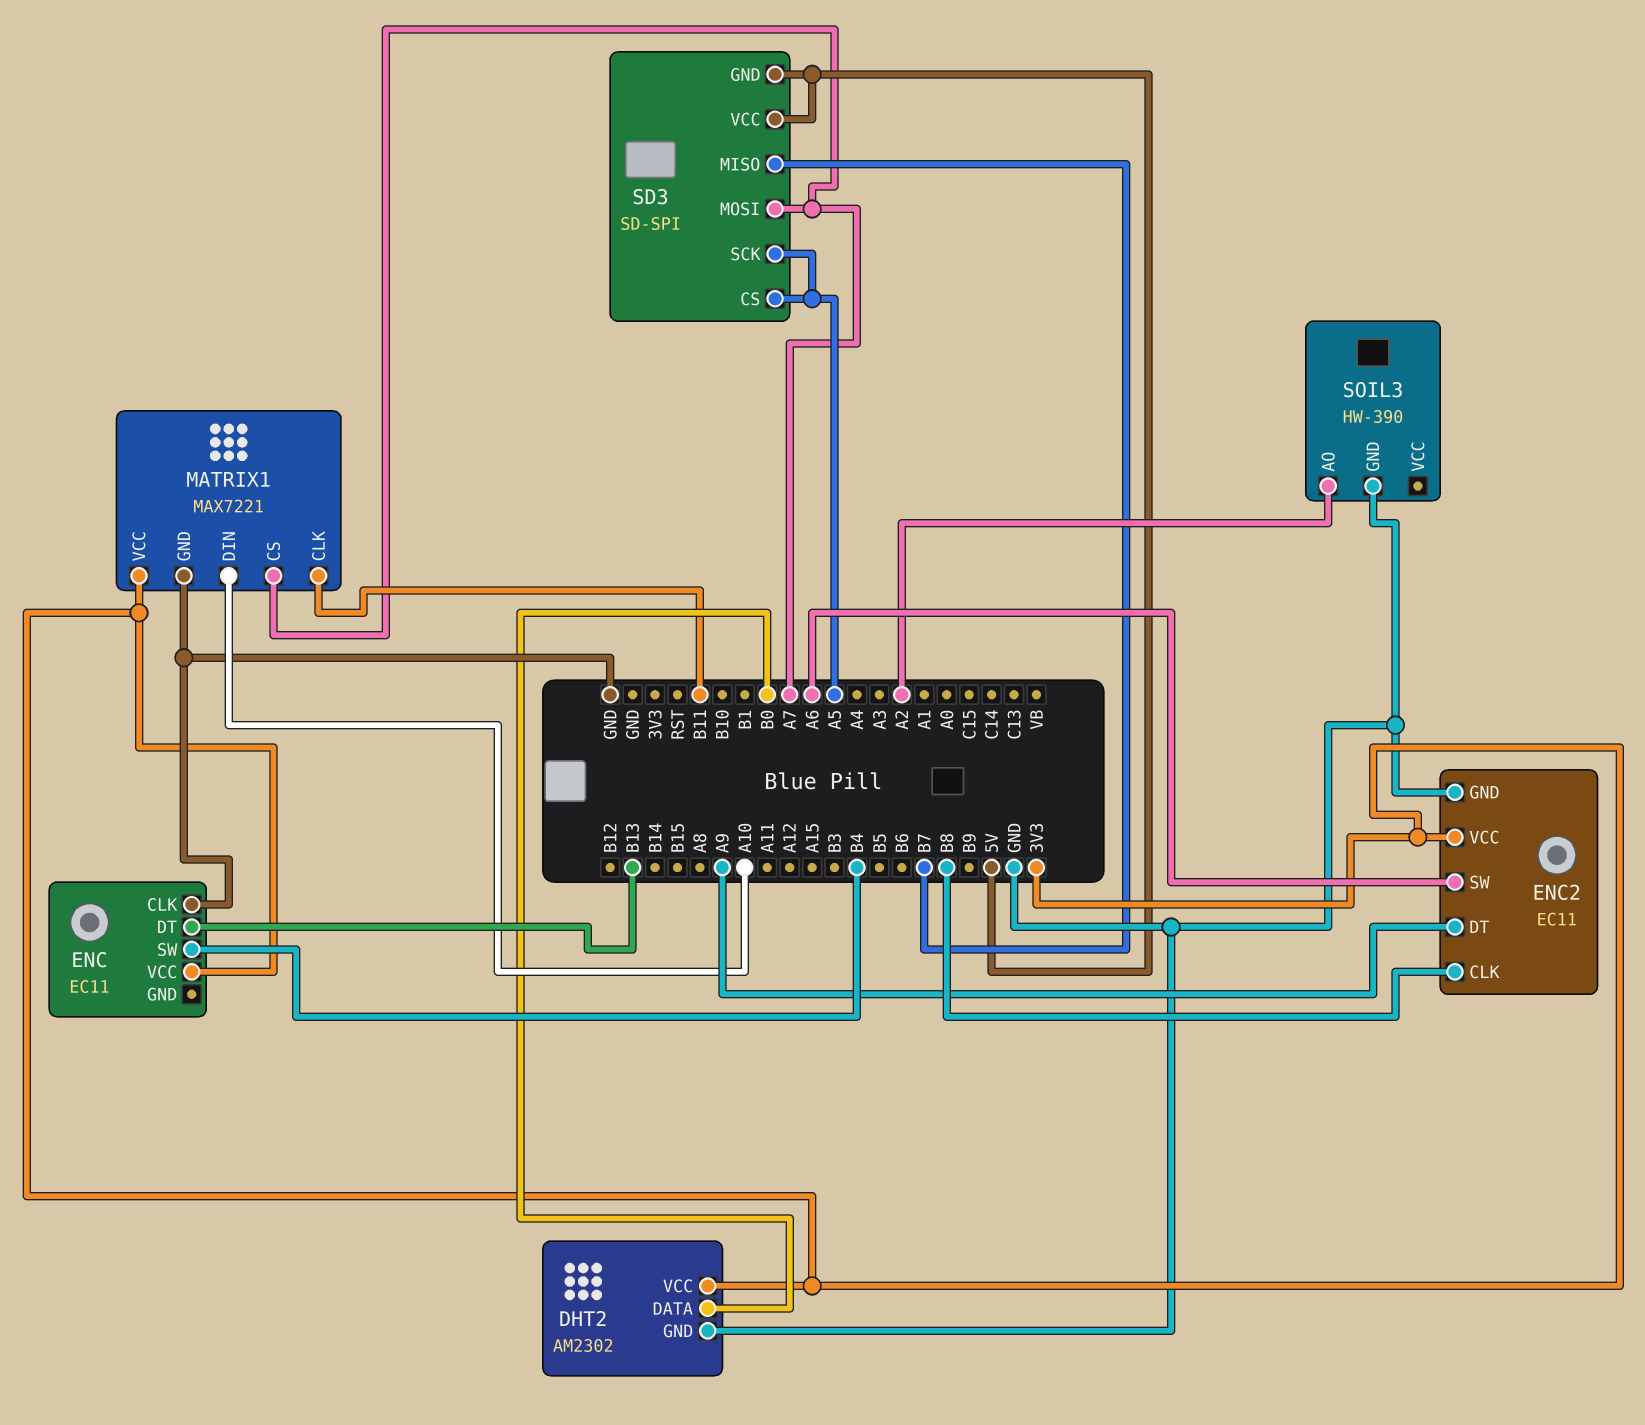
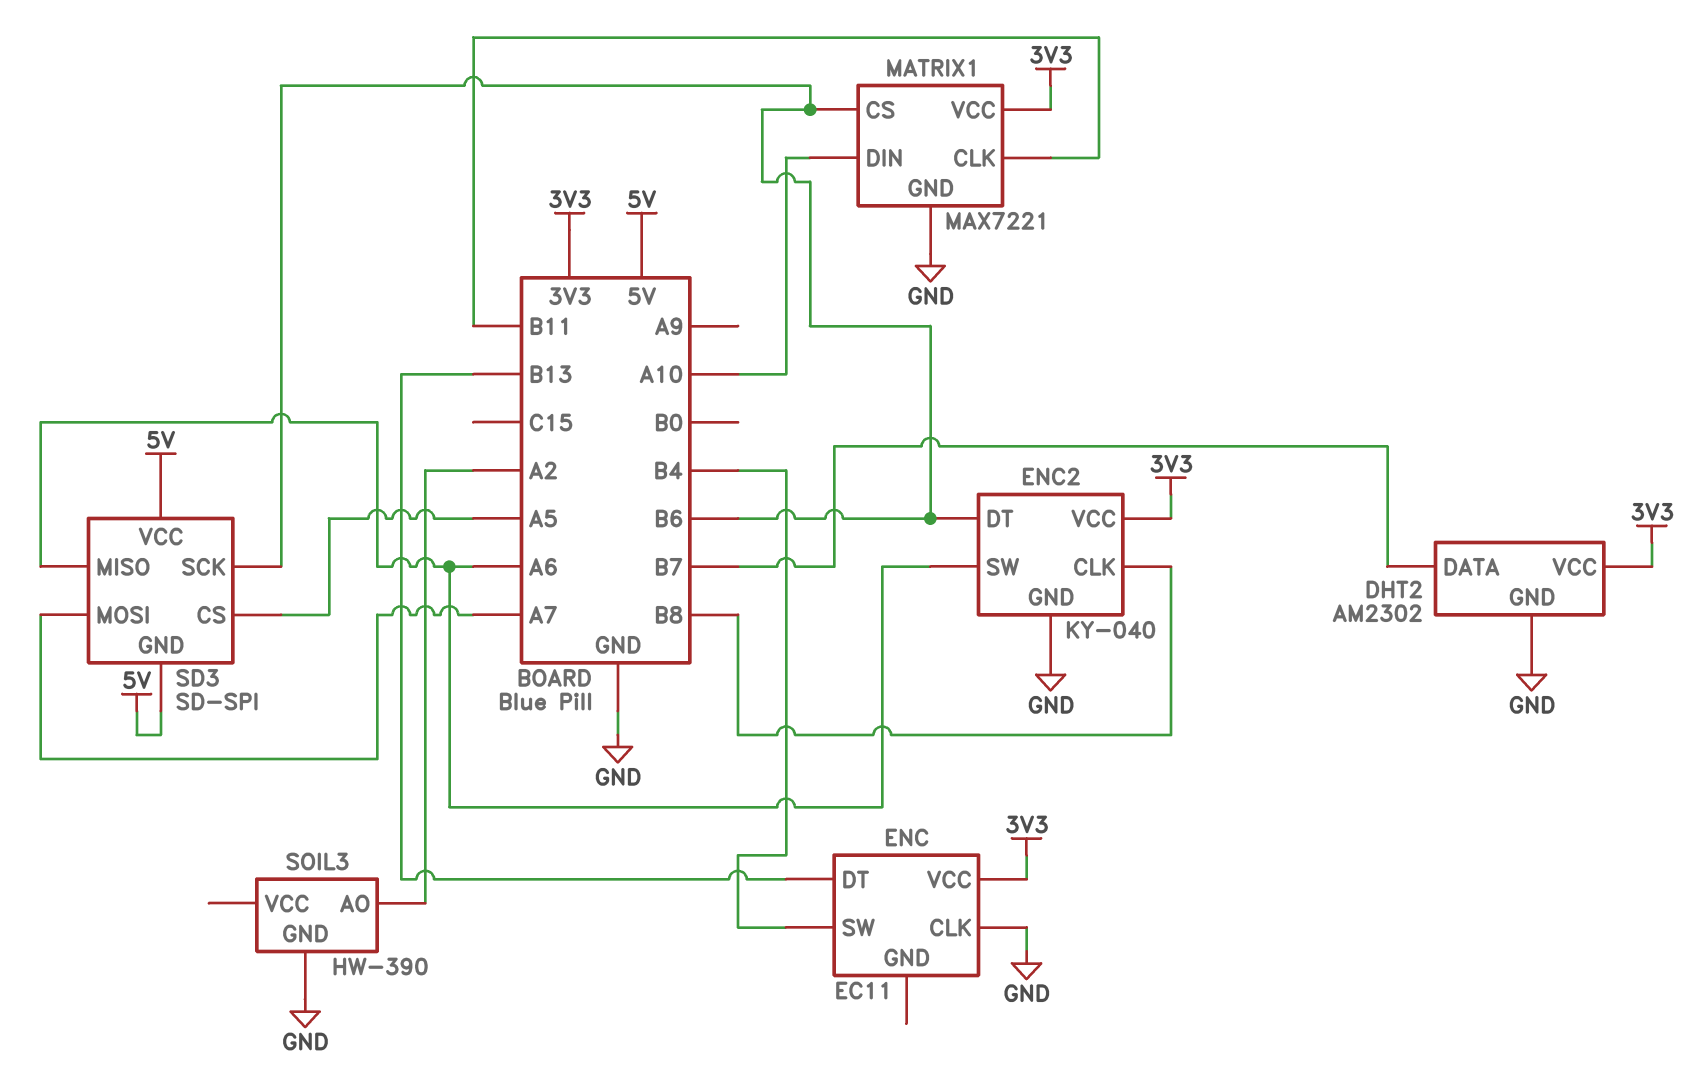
DHT2 pin DATA: B0 -> B7
ENC2: EC11 -> KY-040
ENC2 pin DT: A9 -> B6
MATRIX1 pin CS: A7 -> B6
SD3 pin MISO: B7 -> A6
SD3 pin SCK: A5 -> B6

